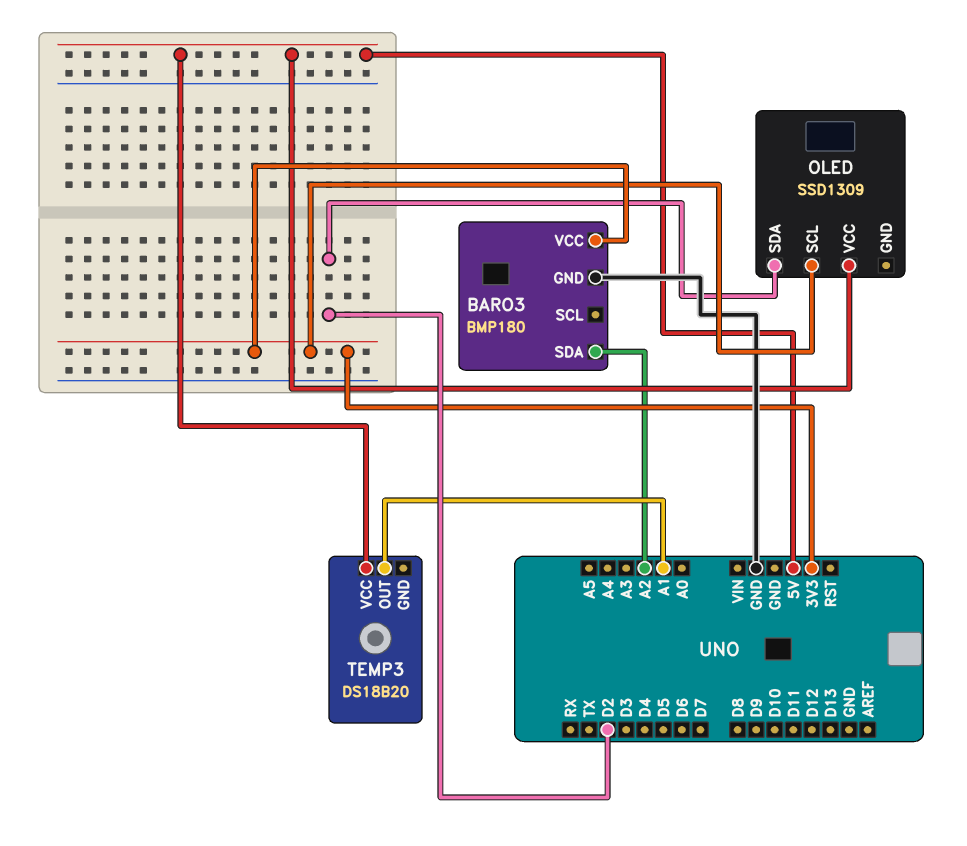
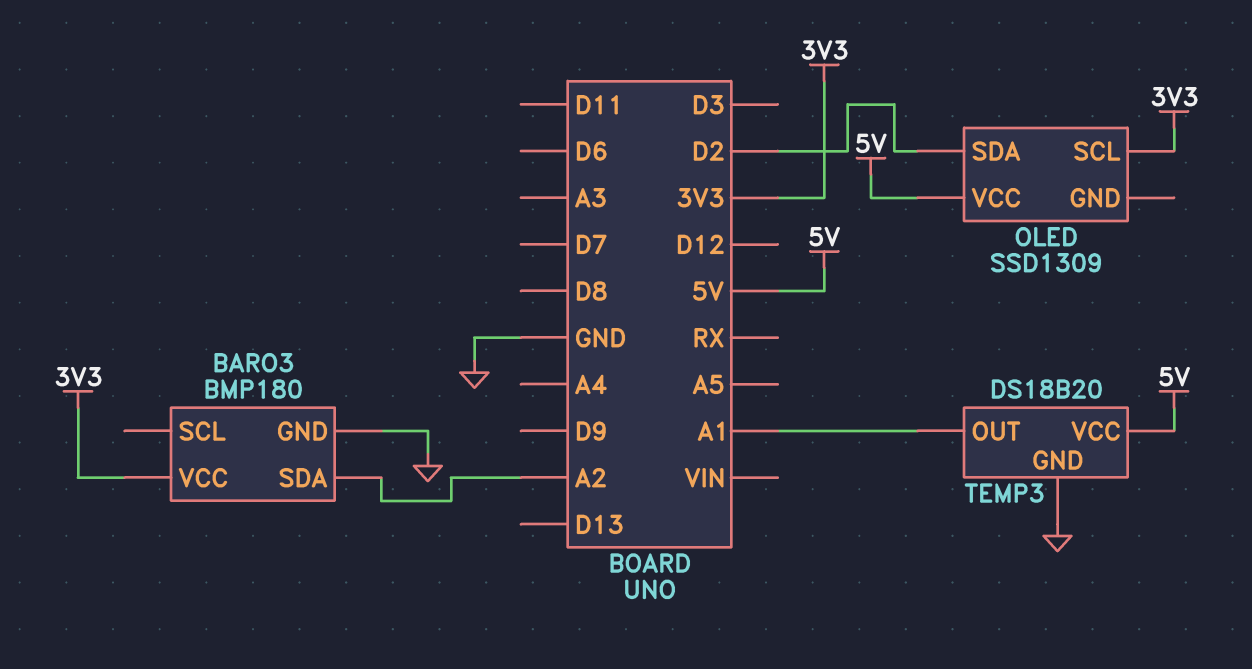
TEMP3 pin GND: none -> GND

